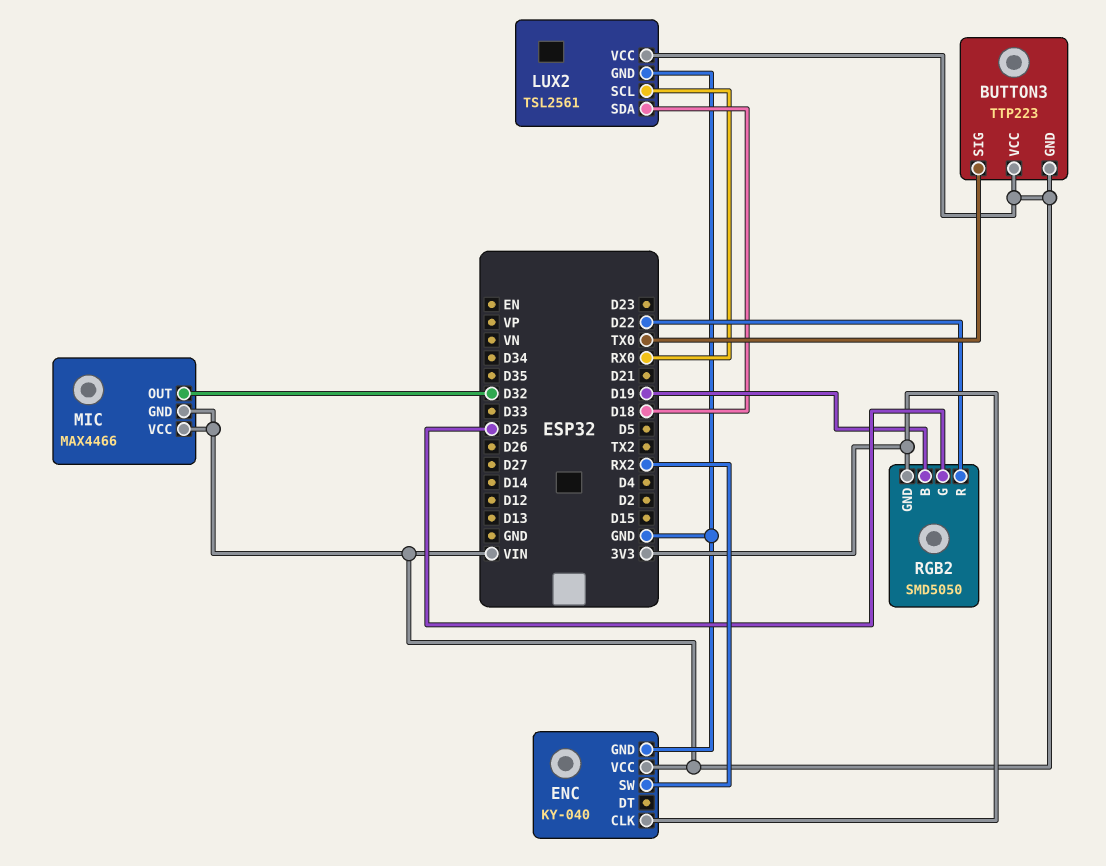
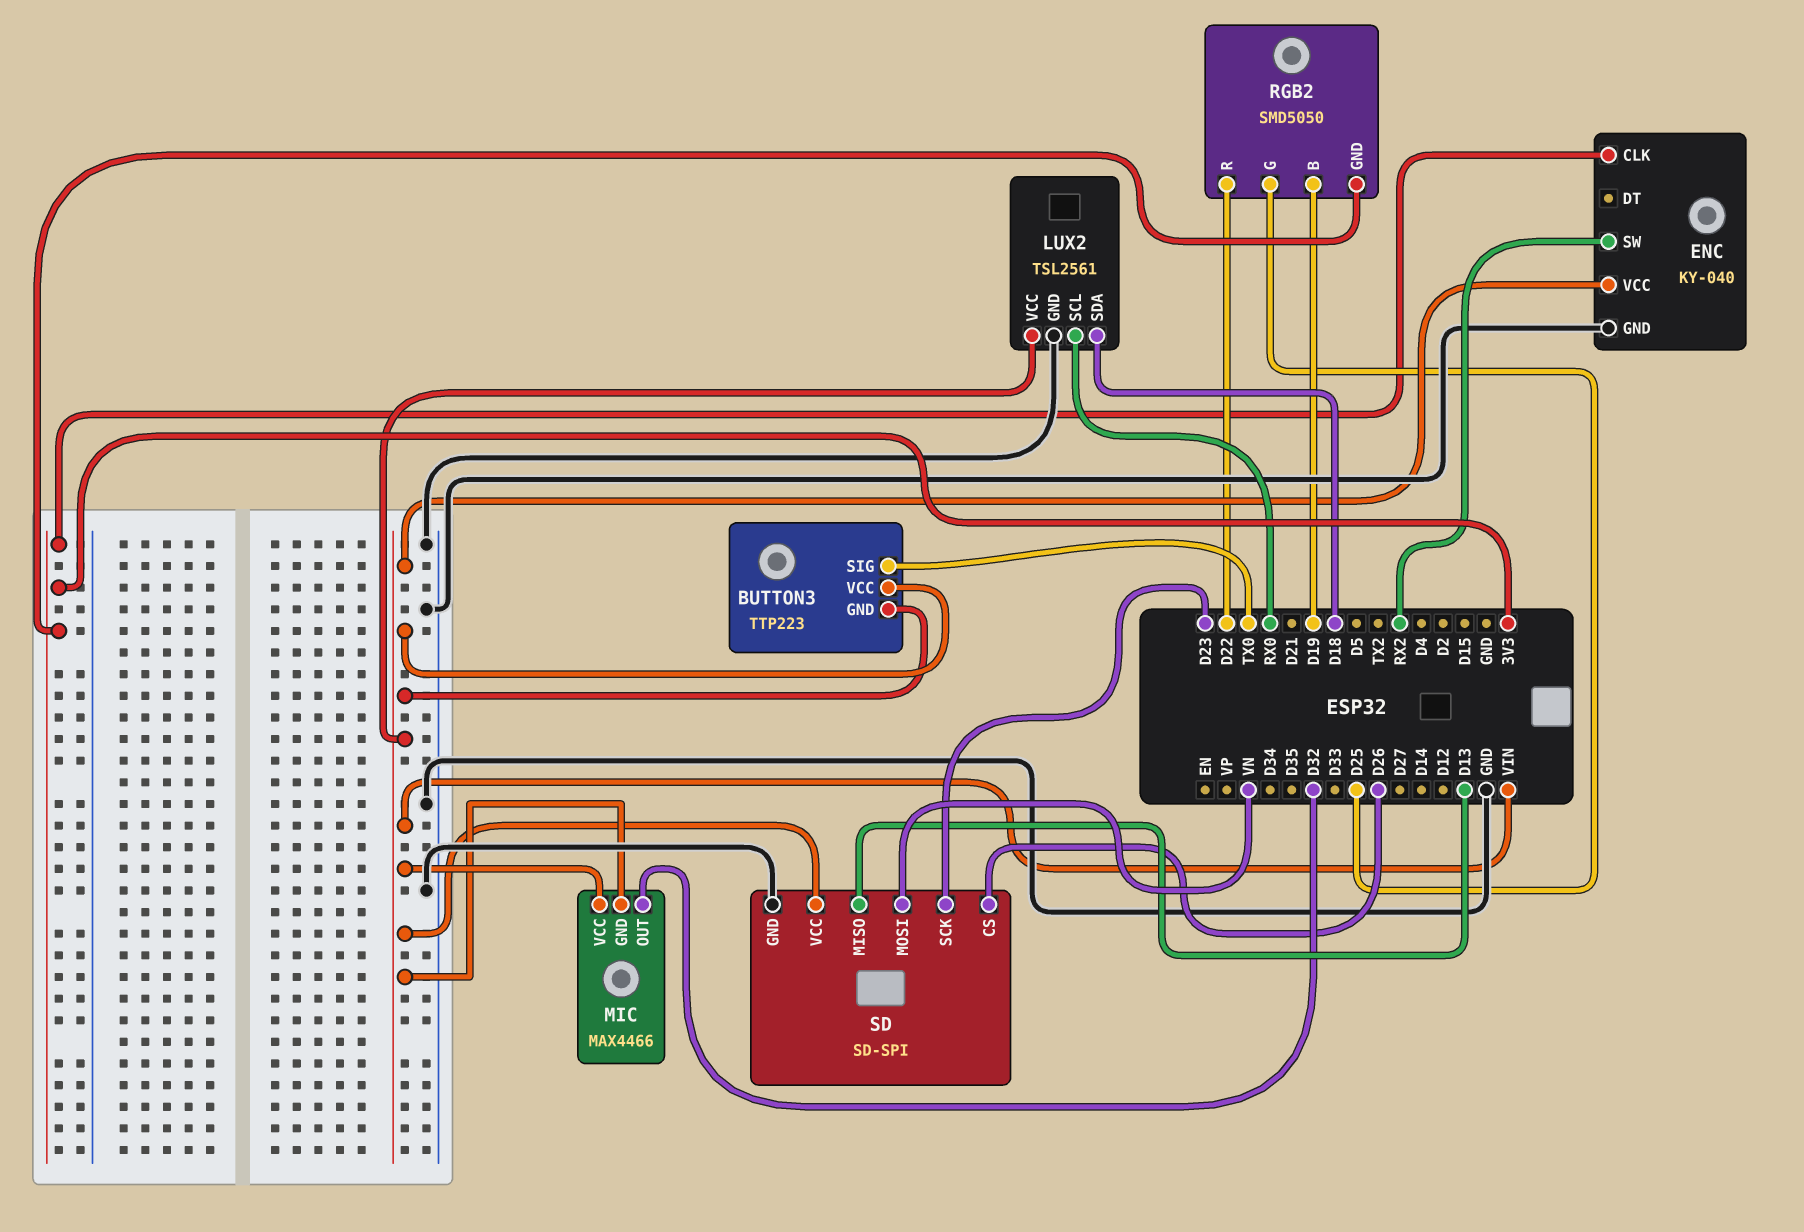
SD: none -> SD-SPI
SD pin CS: none -> D26
SD pin GND: none -> GND
SD pin MISO: none -> D13
SD pin MOSI: none -> VN
SD pin SCK: none -> D23
SD pin VCC: none -> VIN

